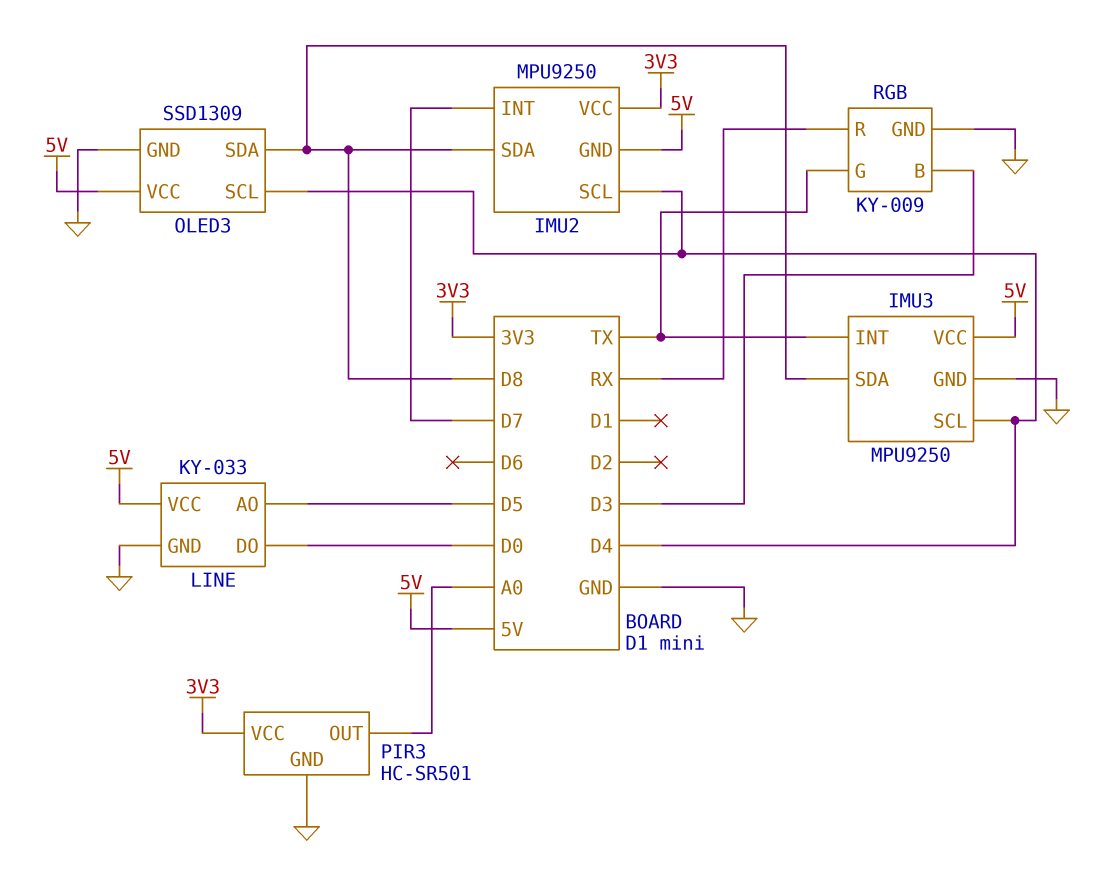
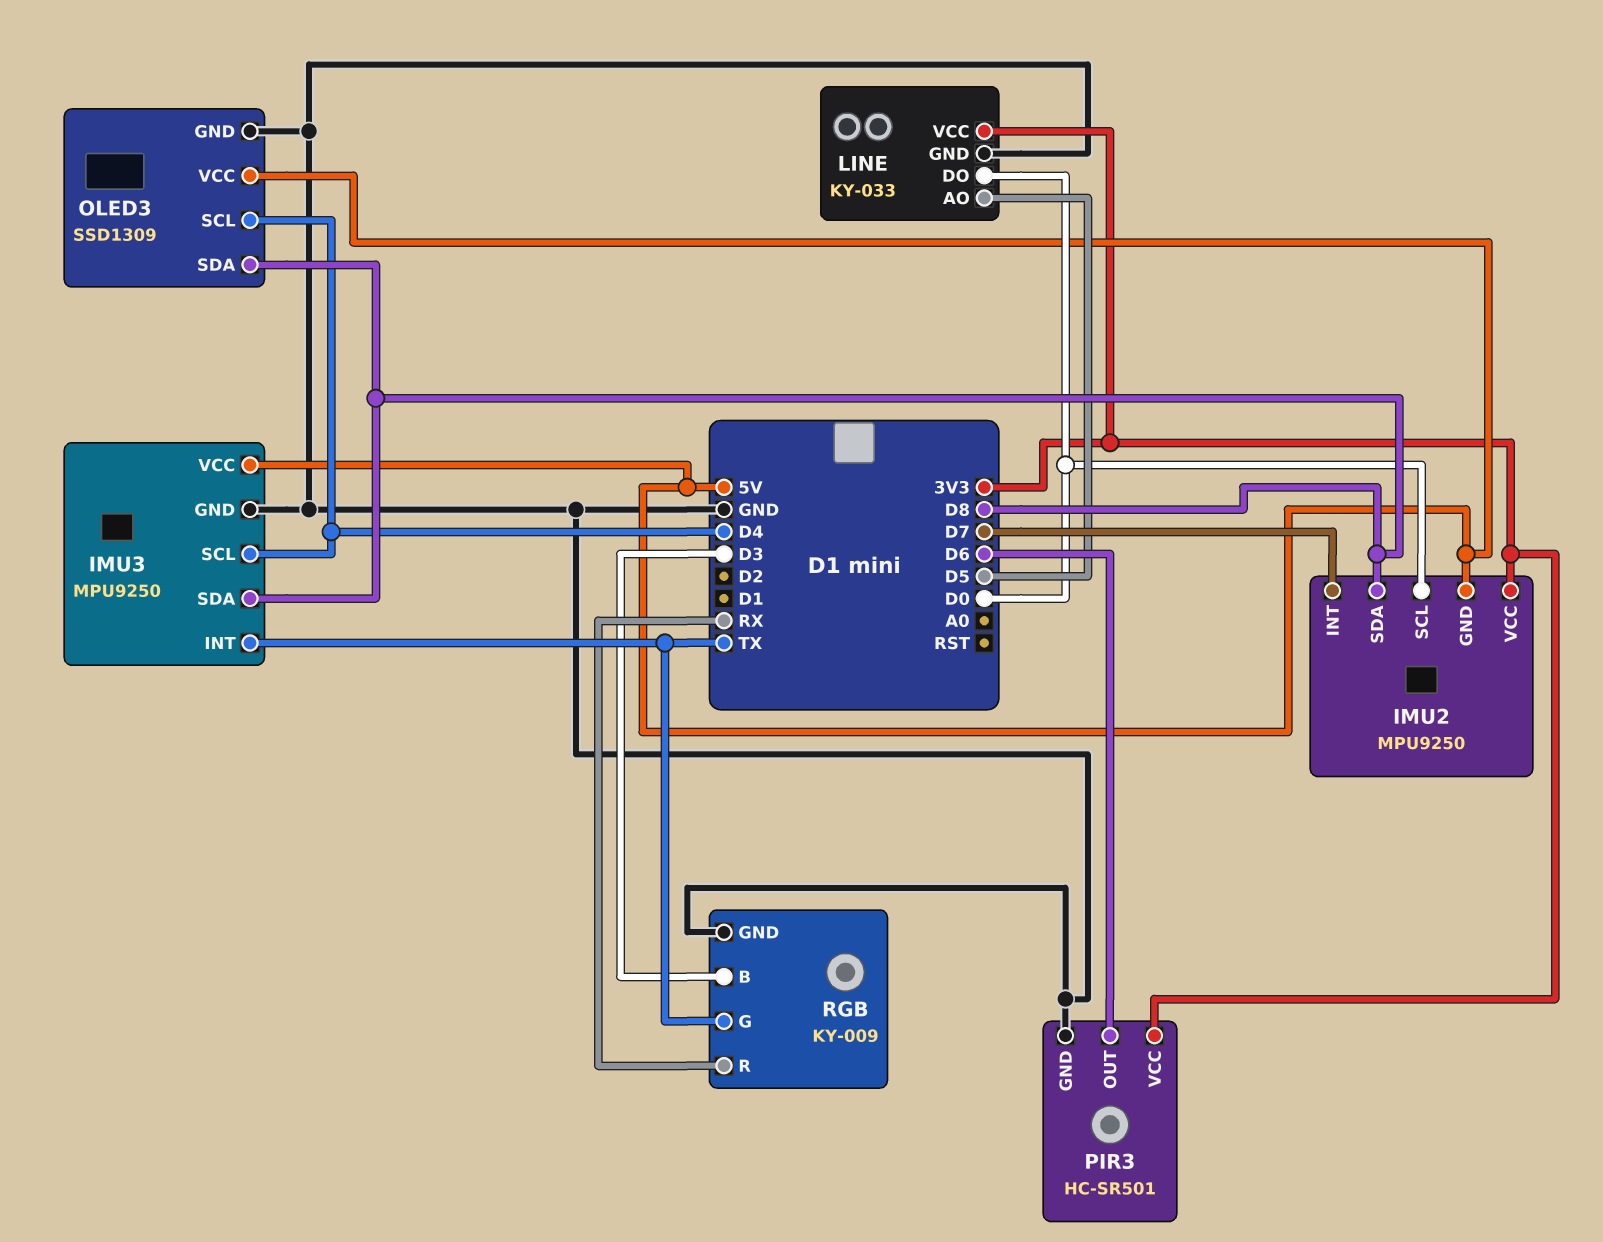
IMU2 pin SCL: D4 -> D0
LINE pin VCC: 5V -> 3V3
PIR3 pin OUT: A0 -> D6

